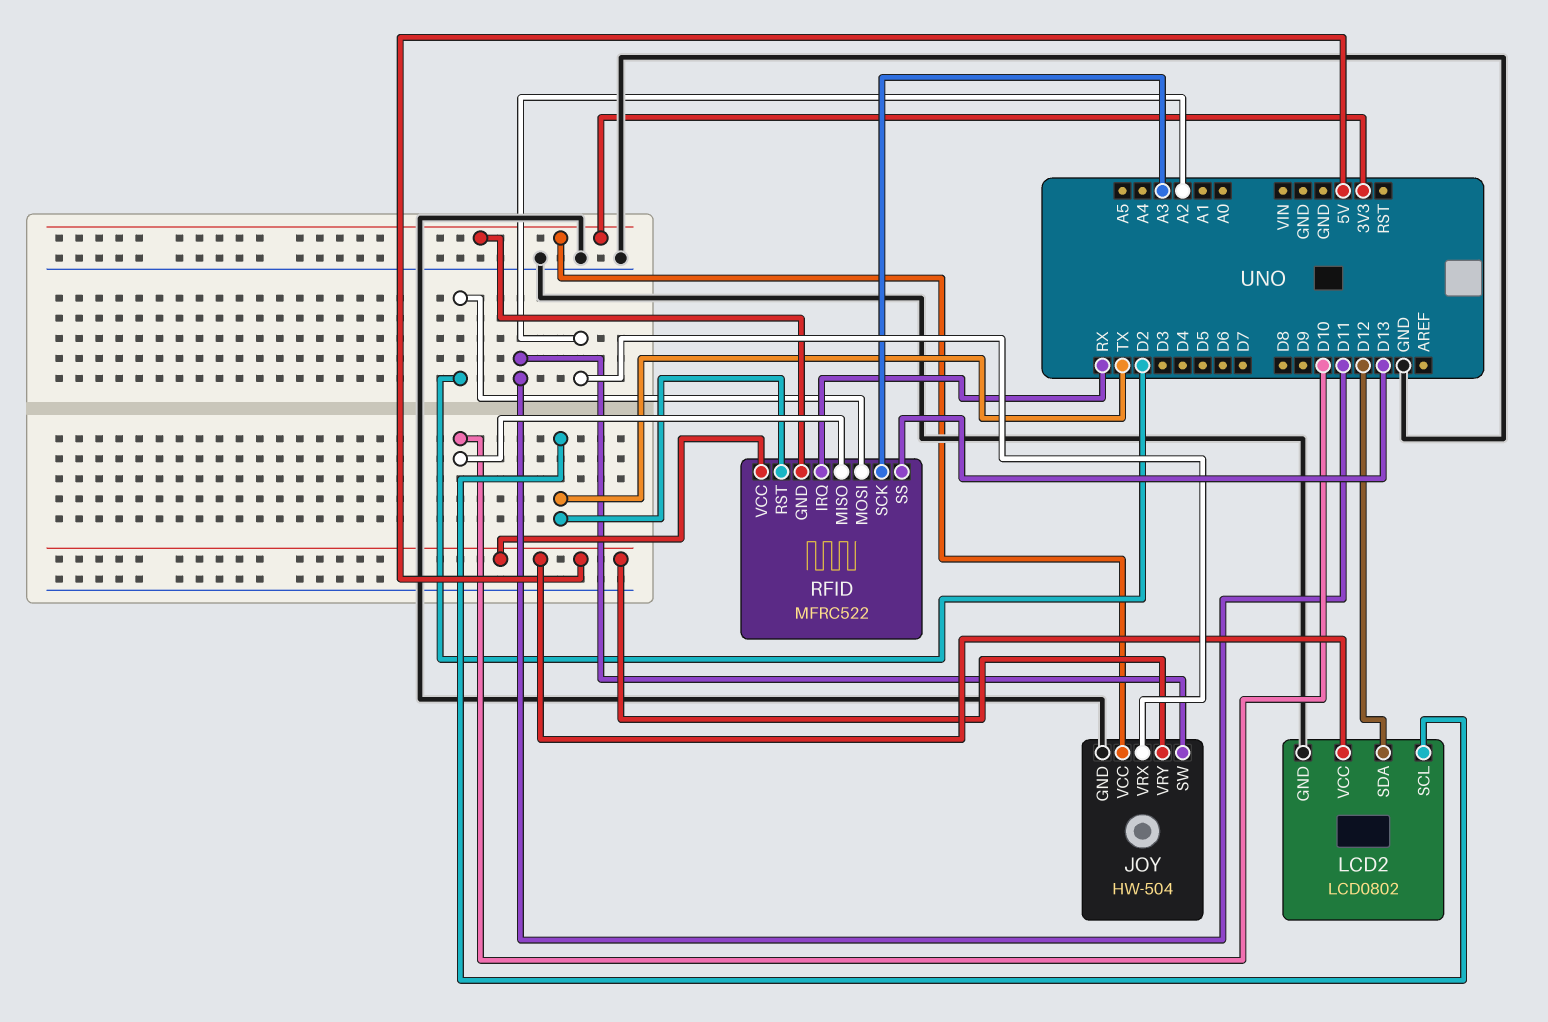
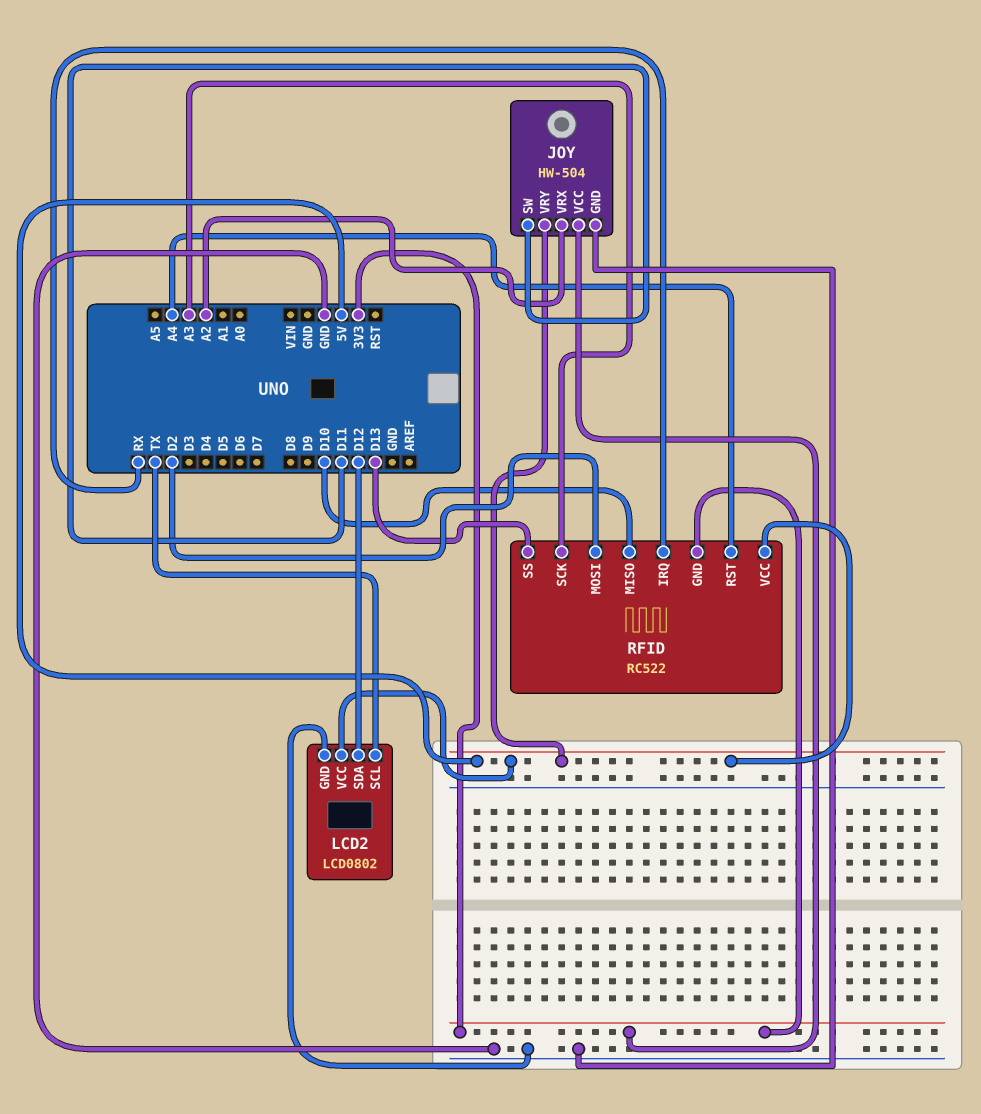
RFID: MFRC522 -> RC522
RFID pin RST: TX -> A4

